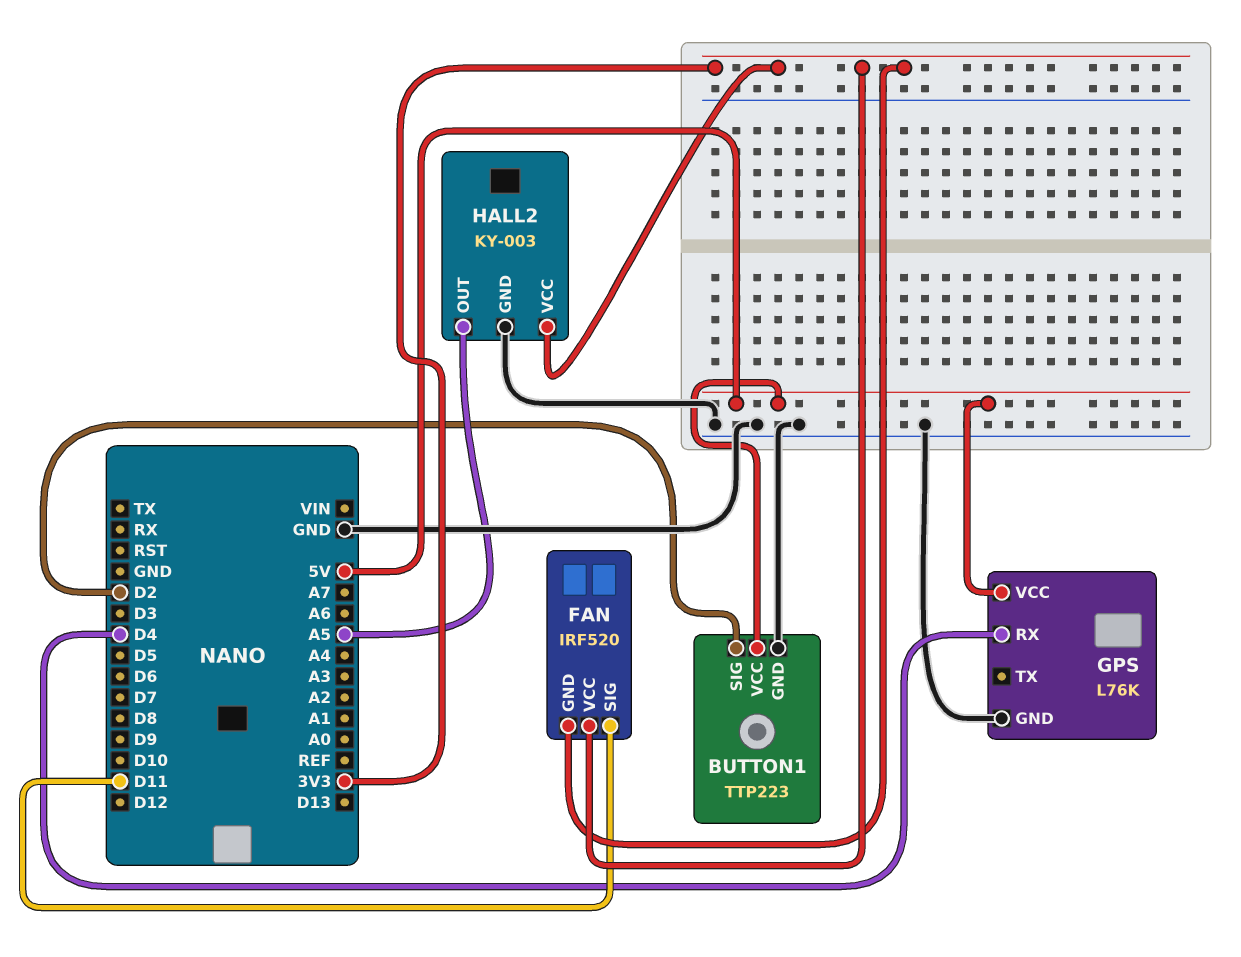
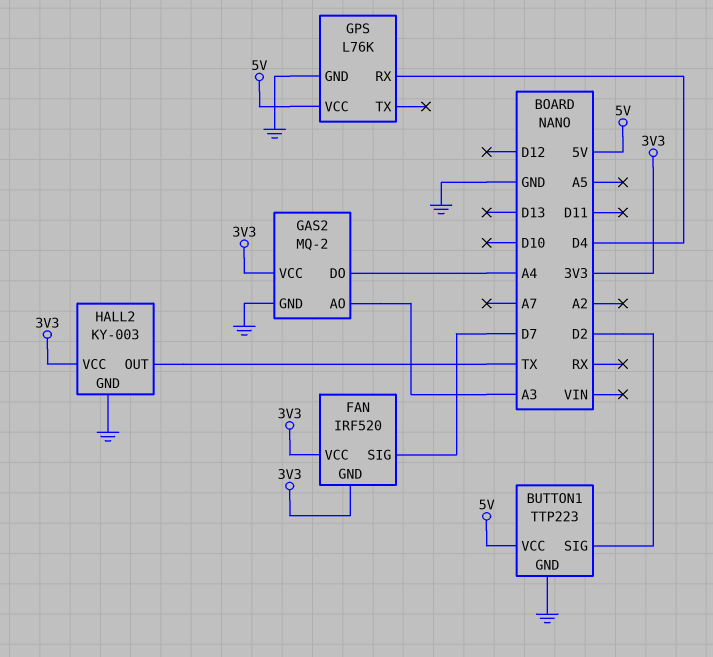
FAN pin SIG: D11 -> D7
GAS2: none -> MQ-2
GAS2 pin AO: none -> A3
GAS2 pin DO: none -> A4
GAS2 pin GND: none -> GND
GAS2 pin VCC: none -> 3V3
HALL2 pin OUT: A5 -> TX

